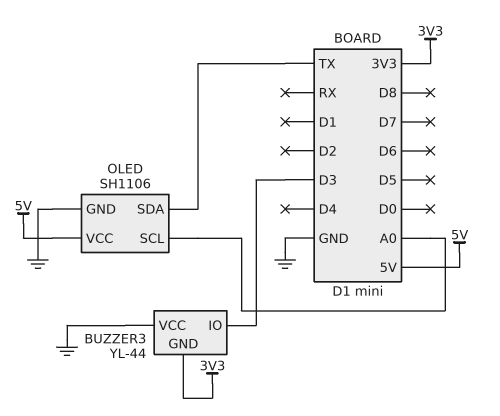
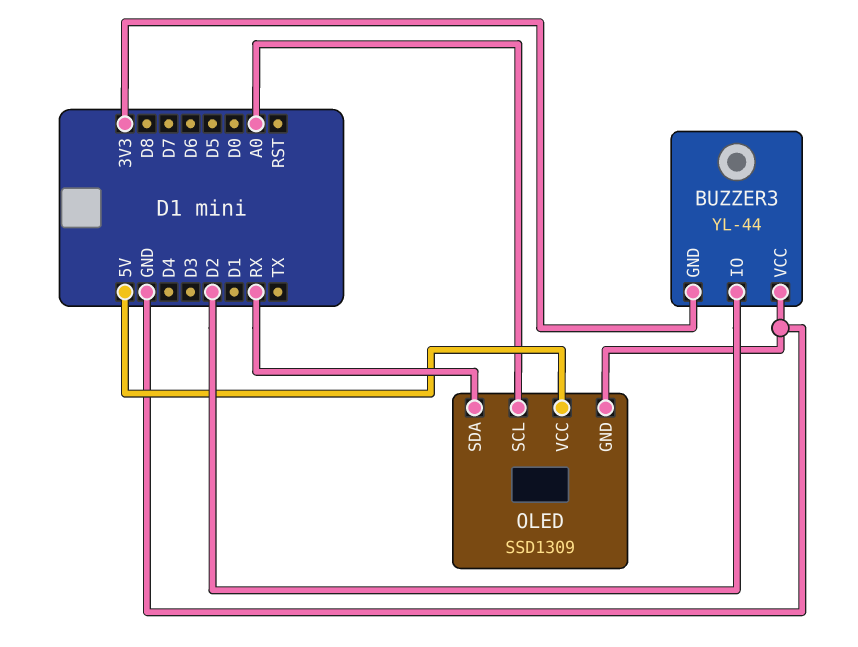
BUZZER3 pin IO: D3 -> D2
OLED: SH1106 -> SSD1309
OLED pin SDA: TX -> RX

